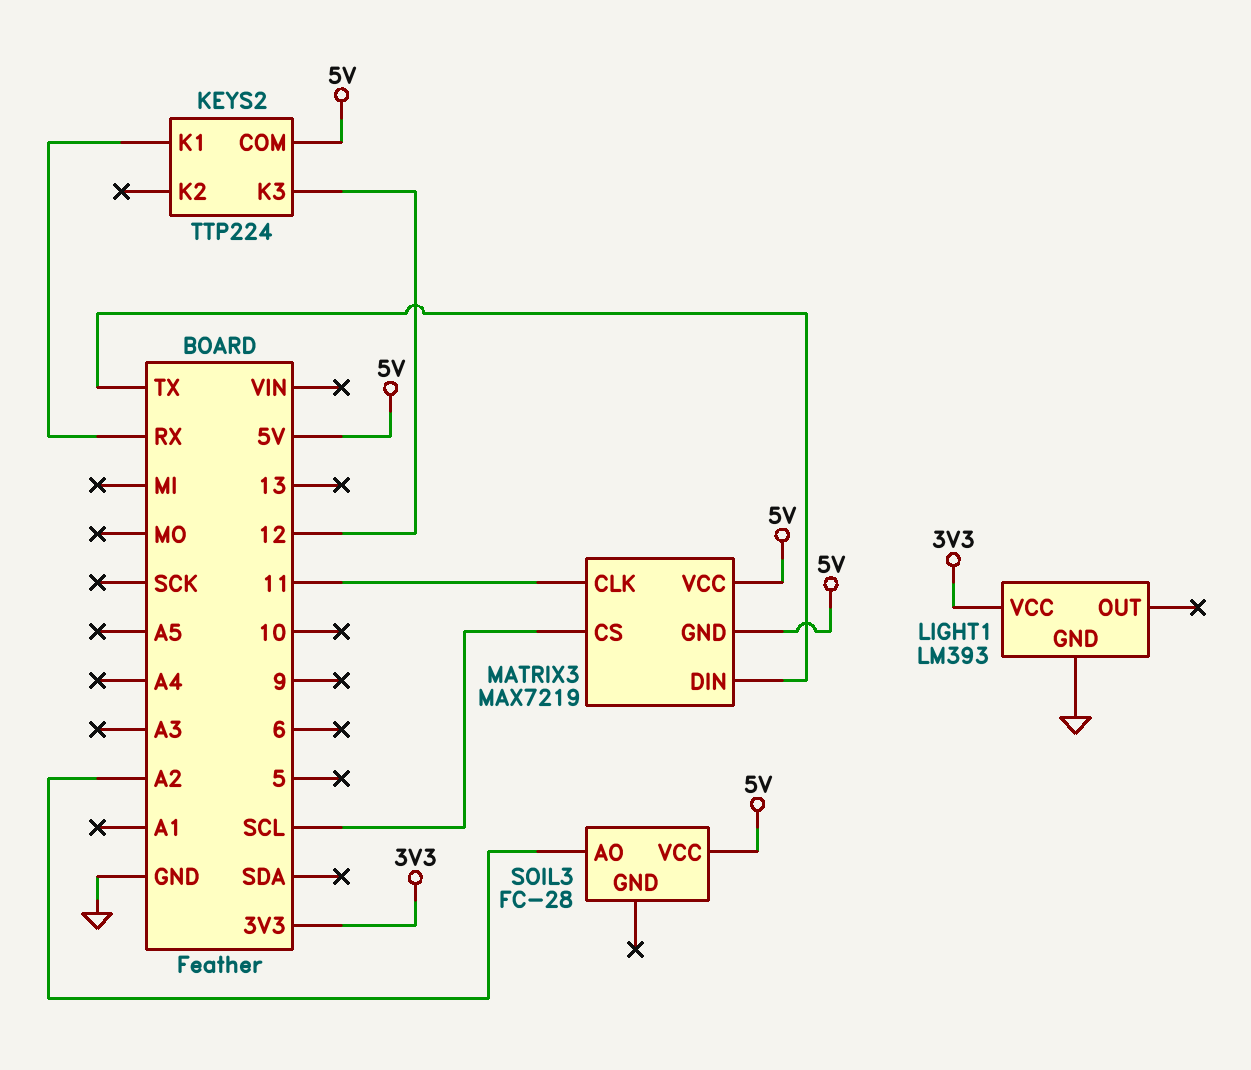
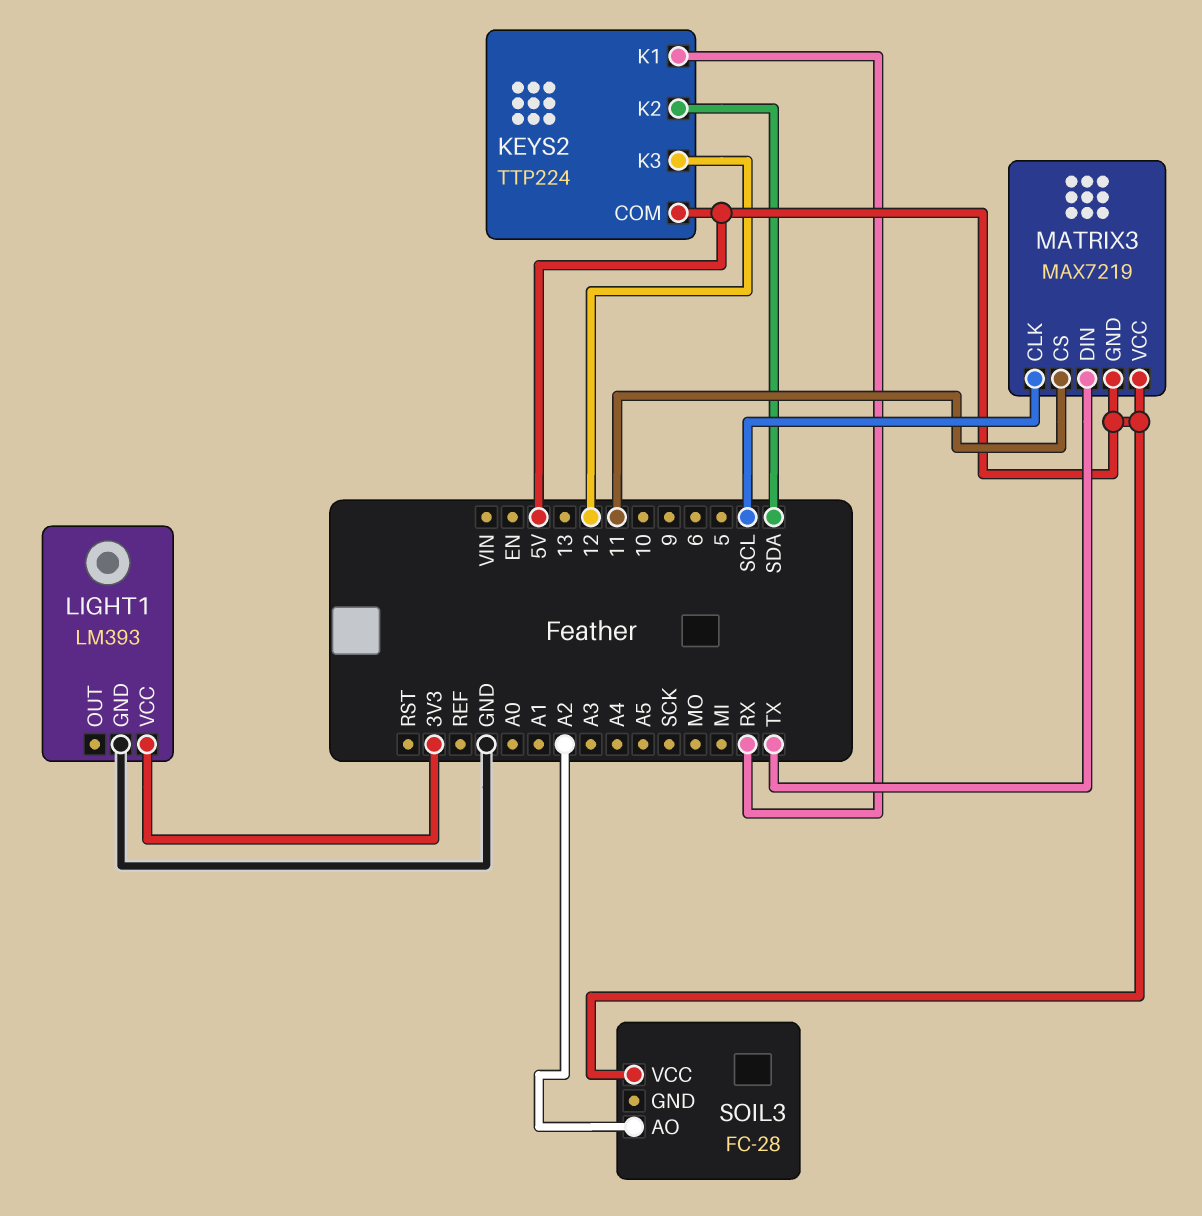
KEYS2 pin K2: none -> SDA
MATRIX3 pin CLK: 11 -> SCL
MATRIX3 pin CS: SCL -> 11

